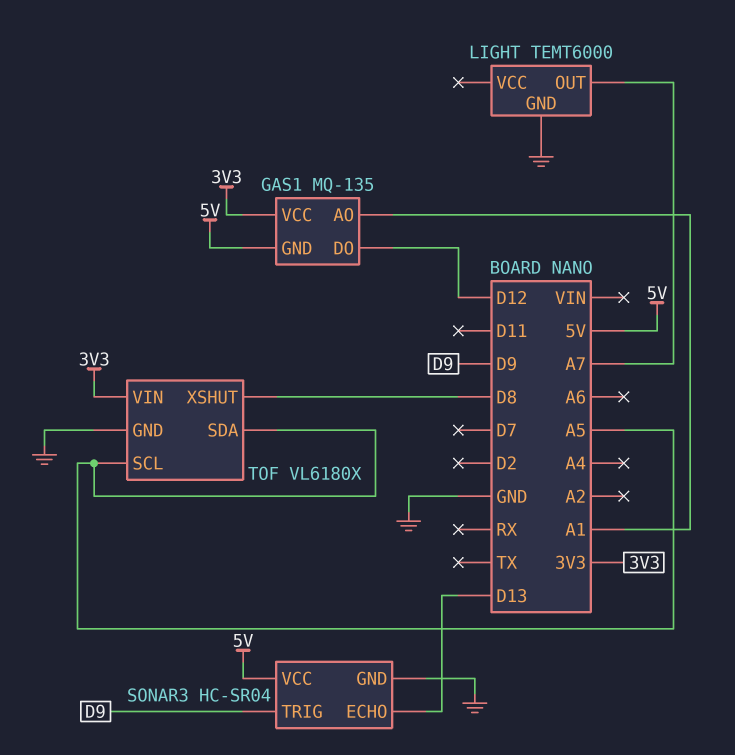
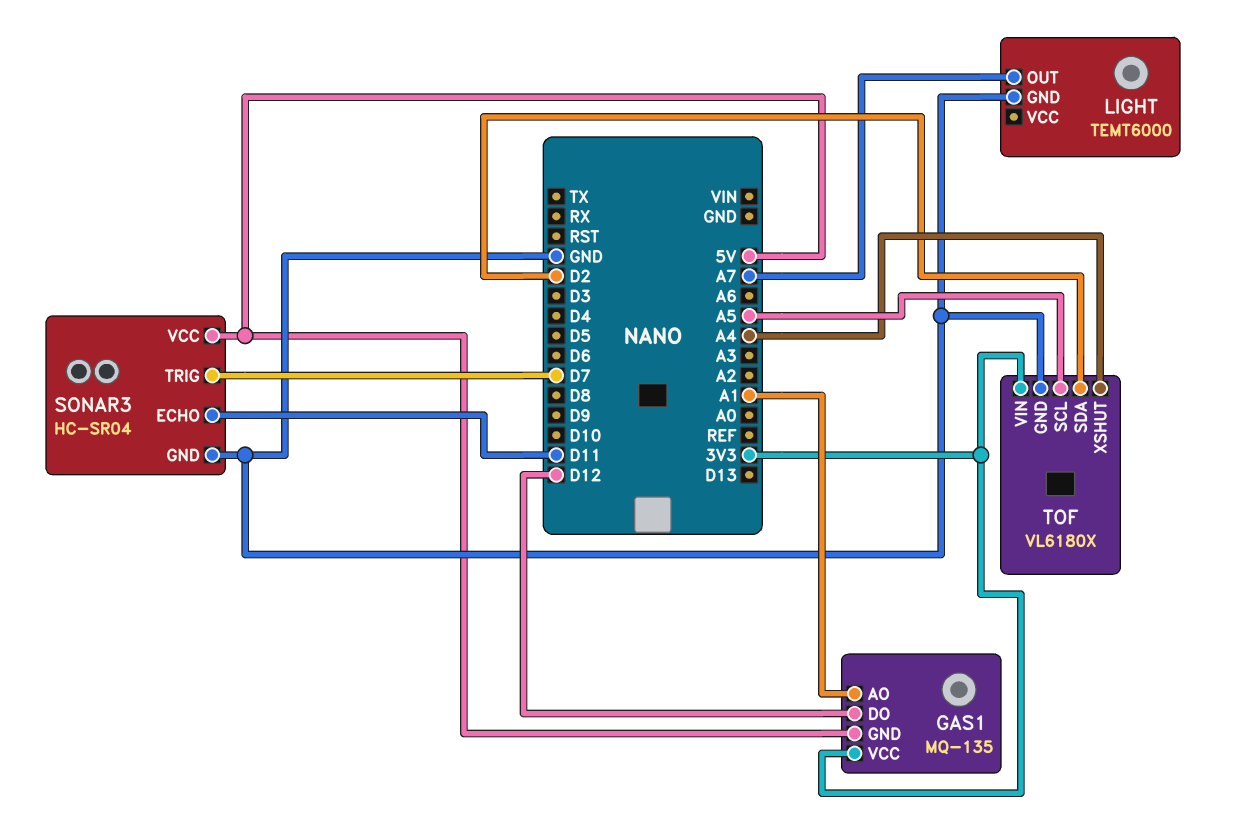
SONAR3 pin ECHO: D13 -> D11
SONAR3 pin TRIG: D9 -> D7
TOF pin SDA: A5 -> D2
TOF pin XSHUT: D8 -> A4

